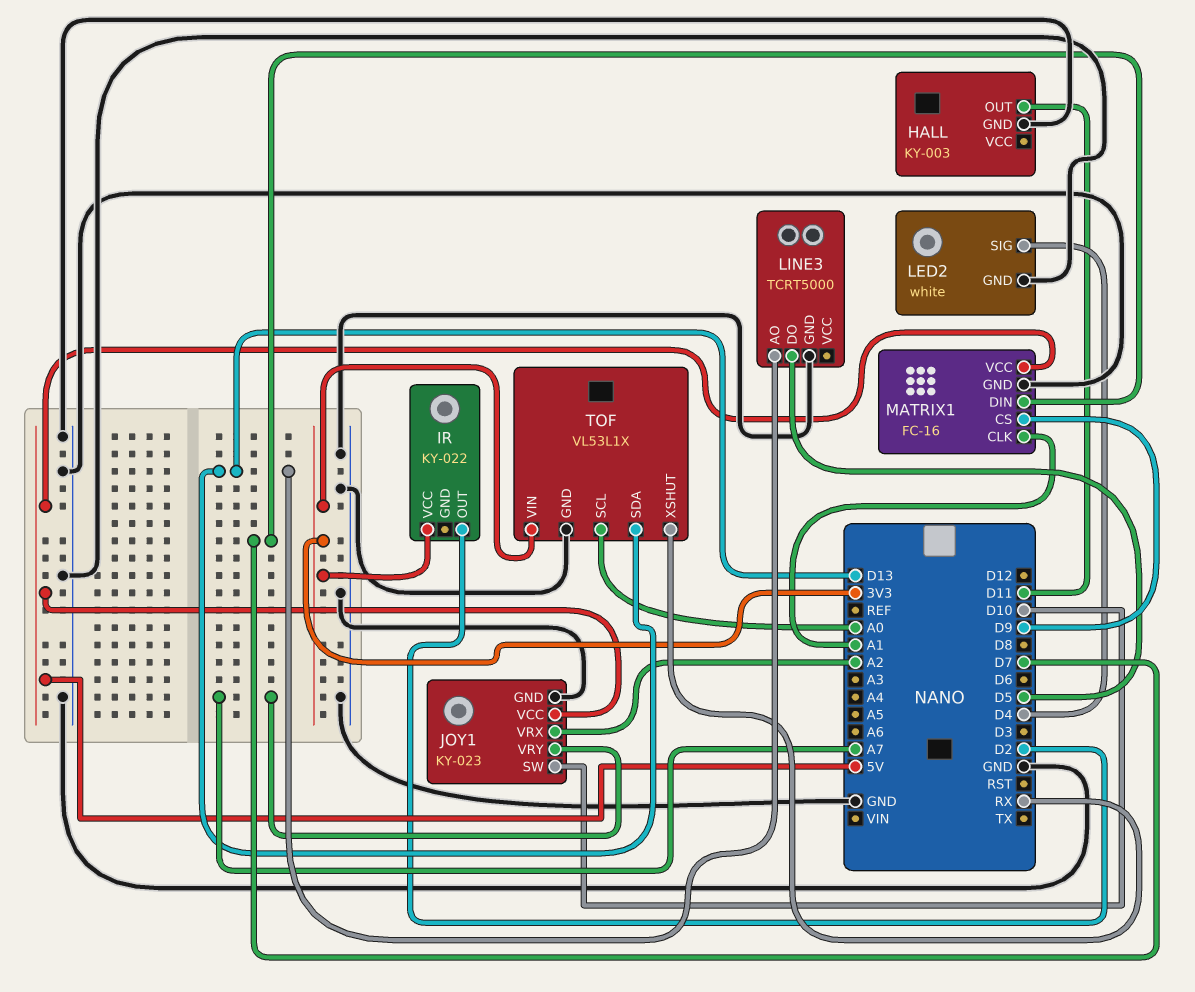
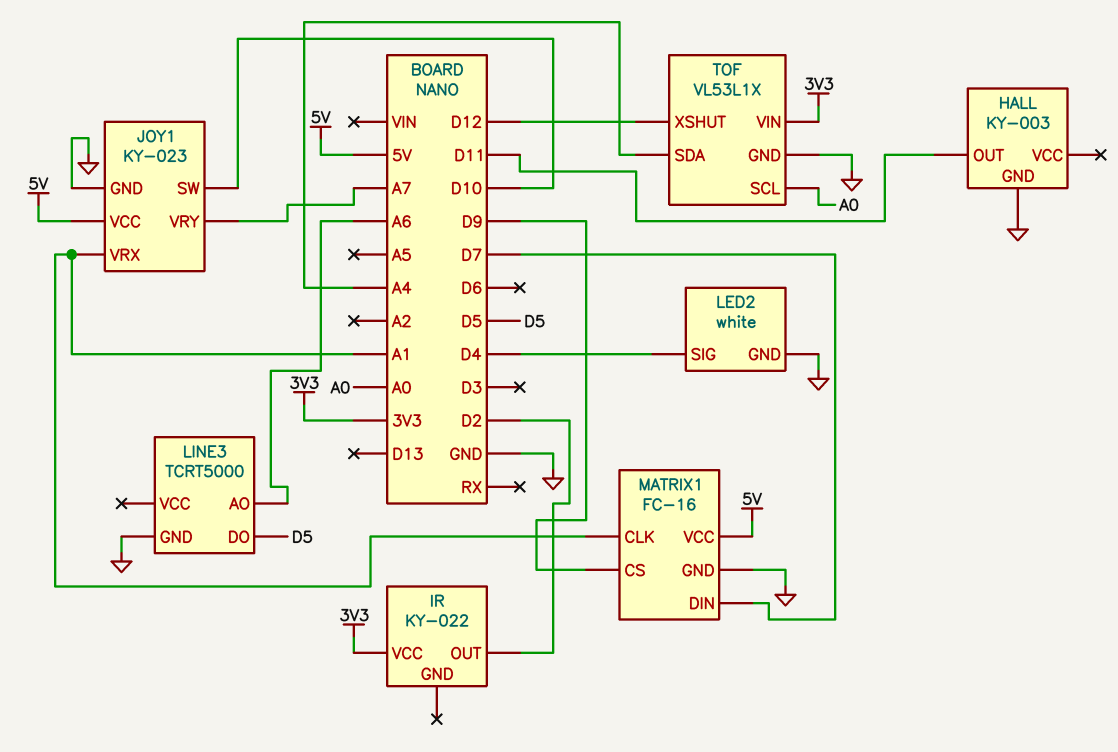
JOY1 pin VRX: A2 -> A1
LINE3 pin AO: D13 -> A6
TOF pin SDA: D13 -> A4
TOF pin XSHUT: RX -> D12

